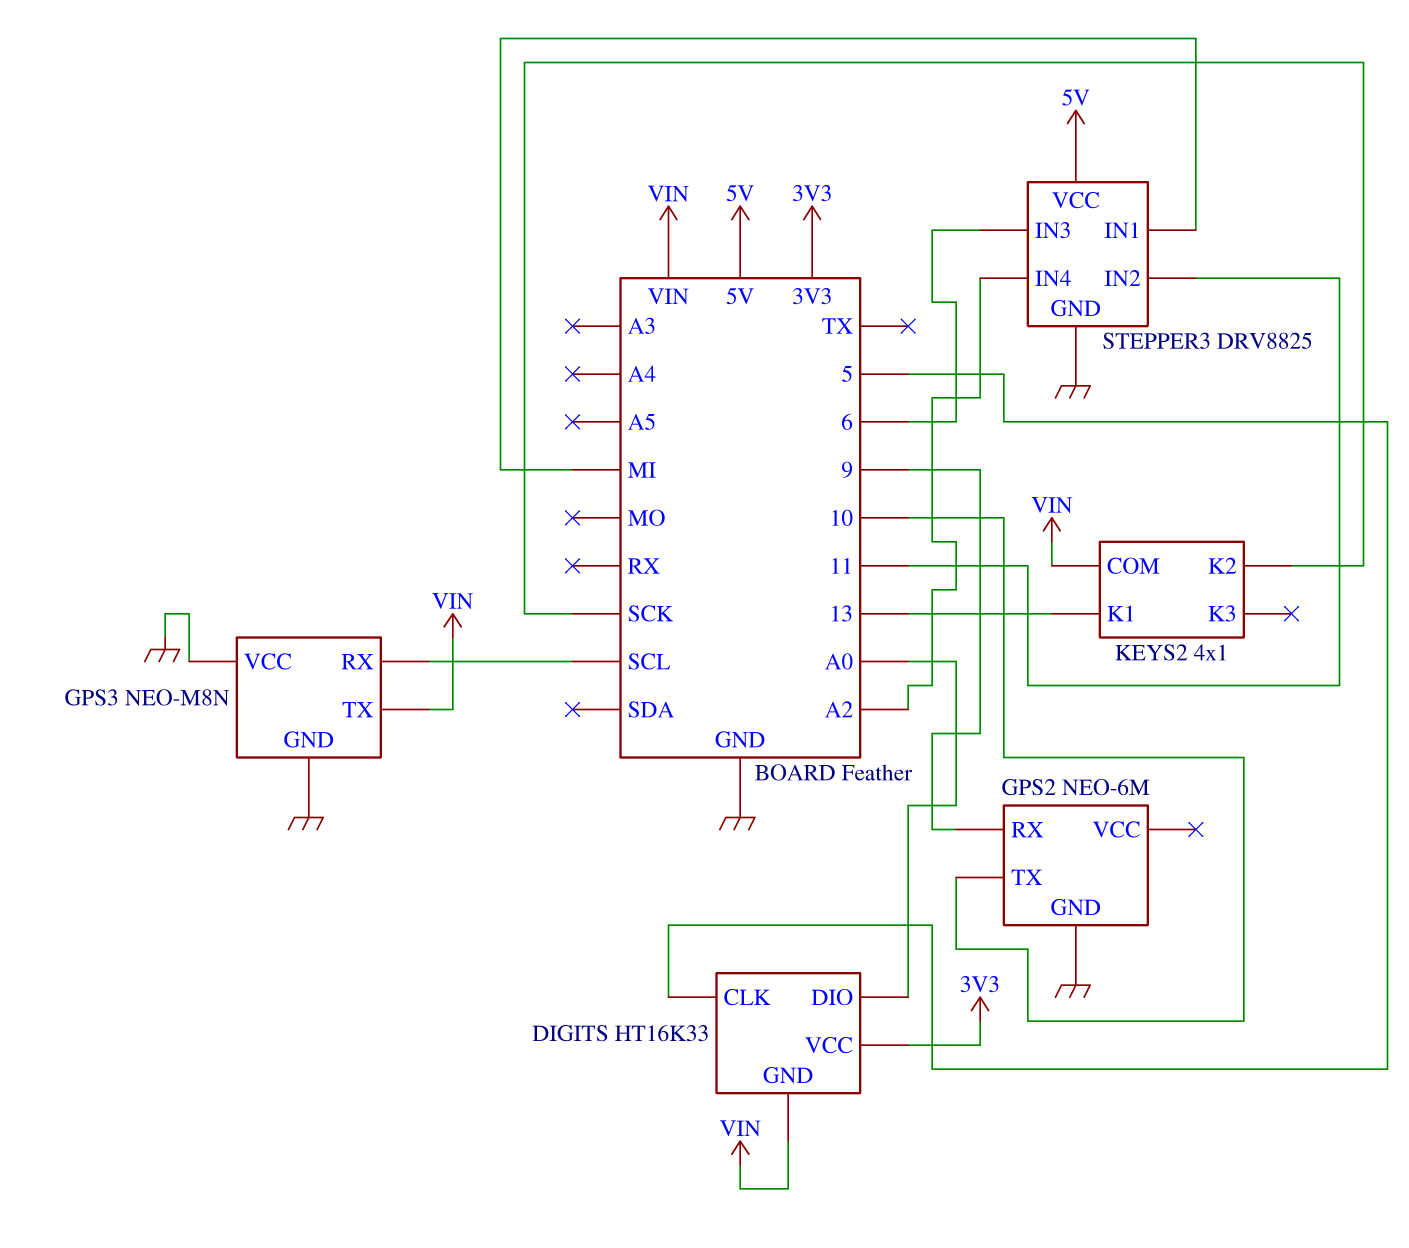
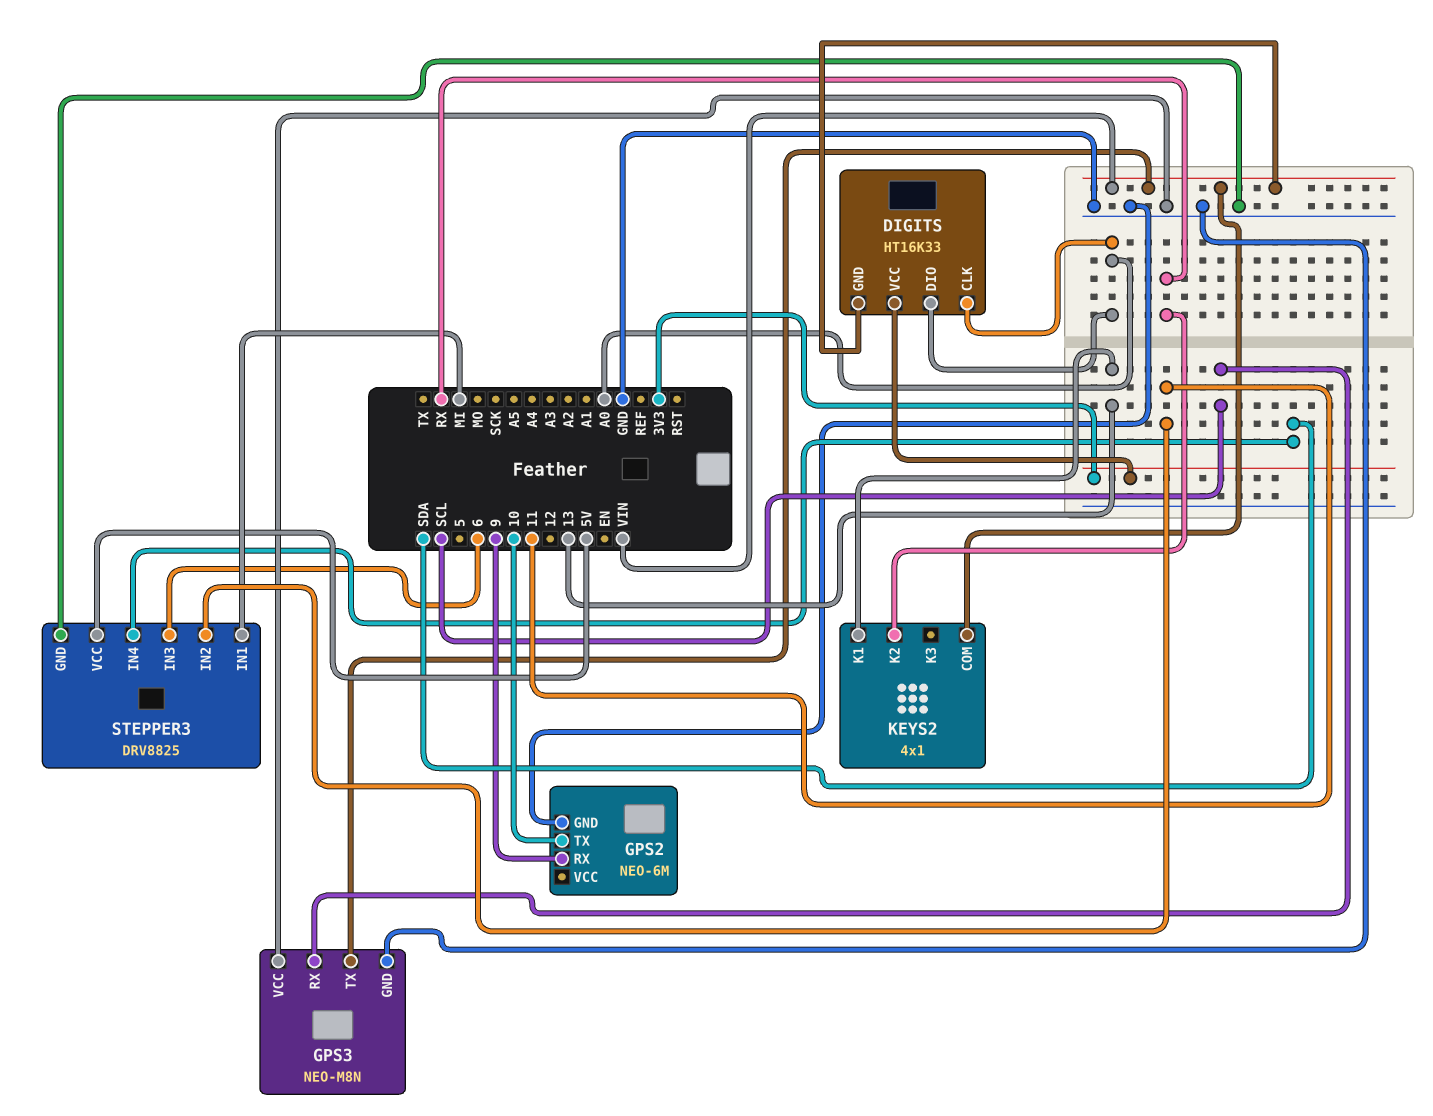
DIGITS pin CLK: 5 -> A0
KEYS2 pin K2: SCK -> RX
STEPPER3 pin IN4: A2 -> SDA

